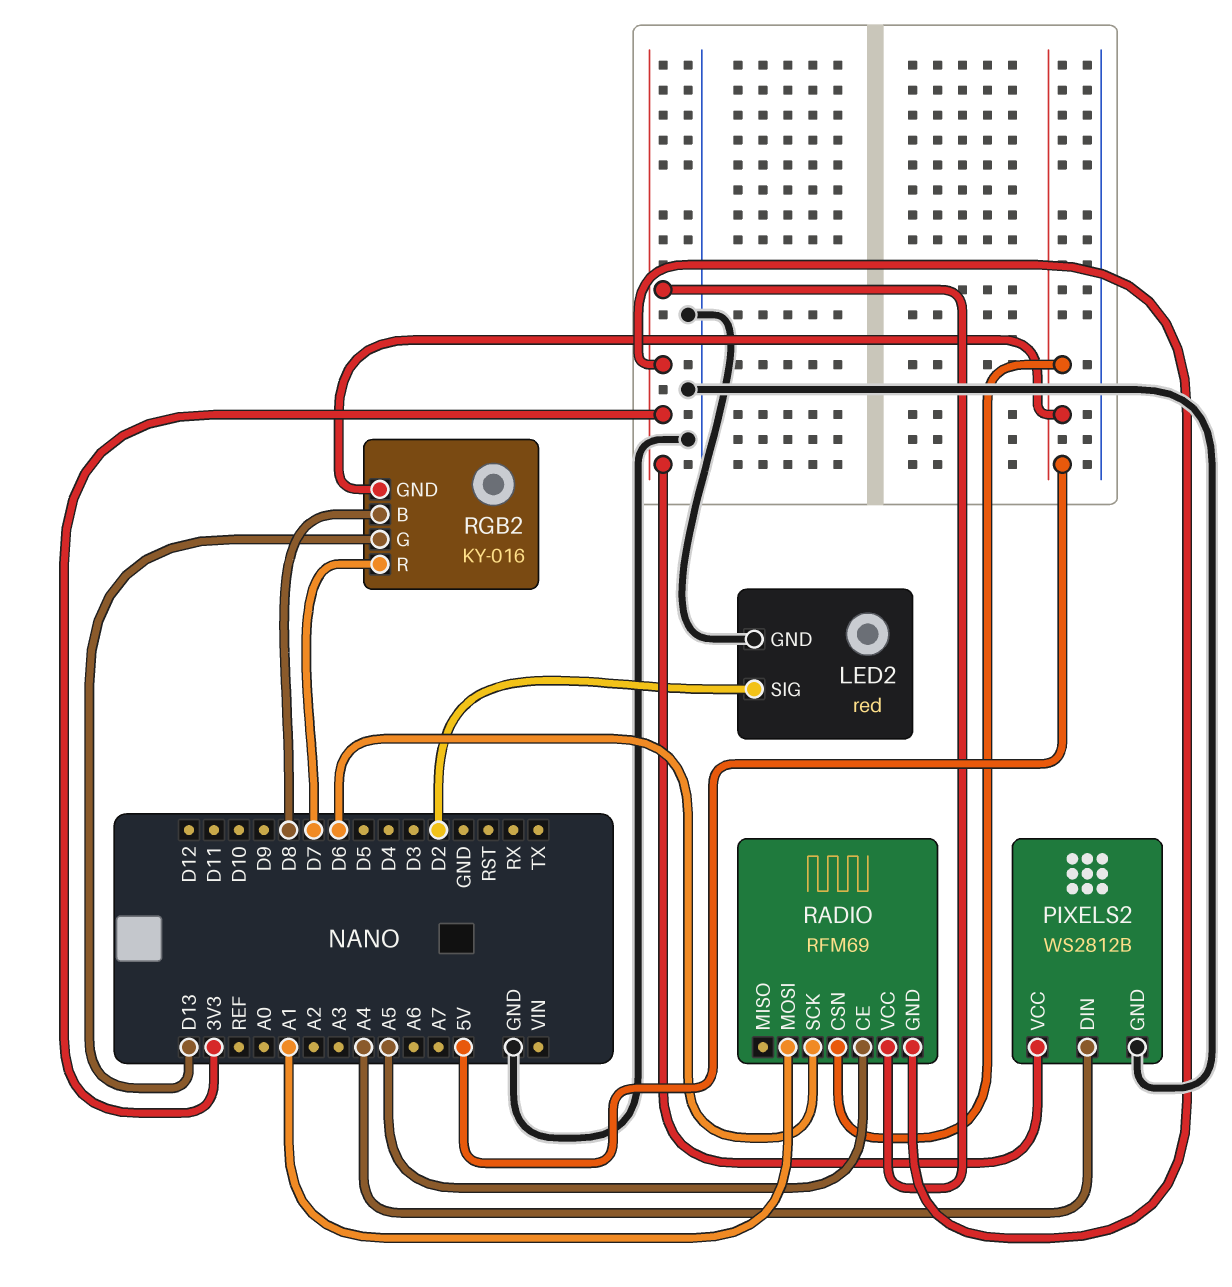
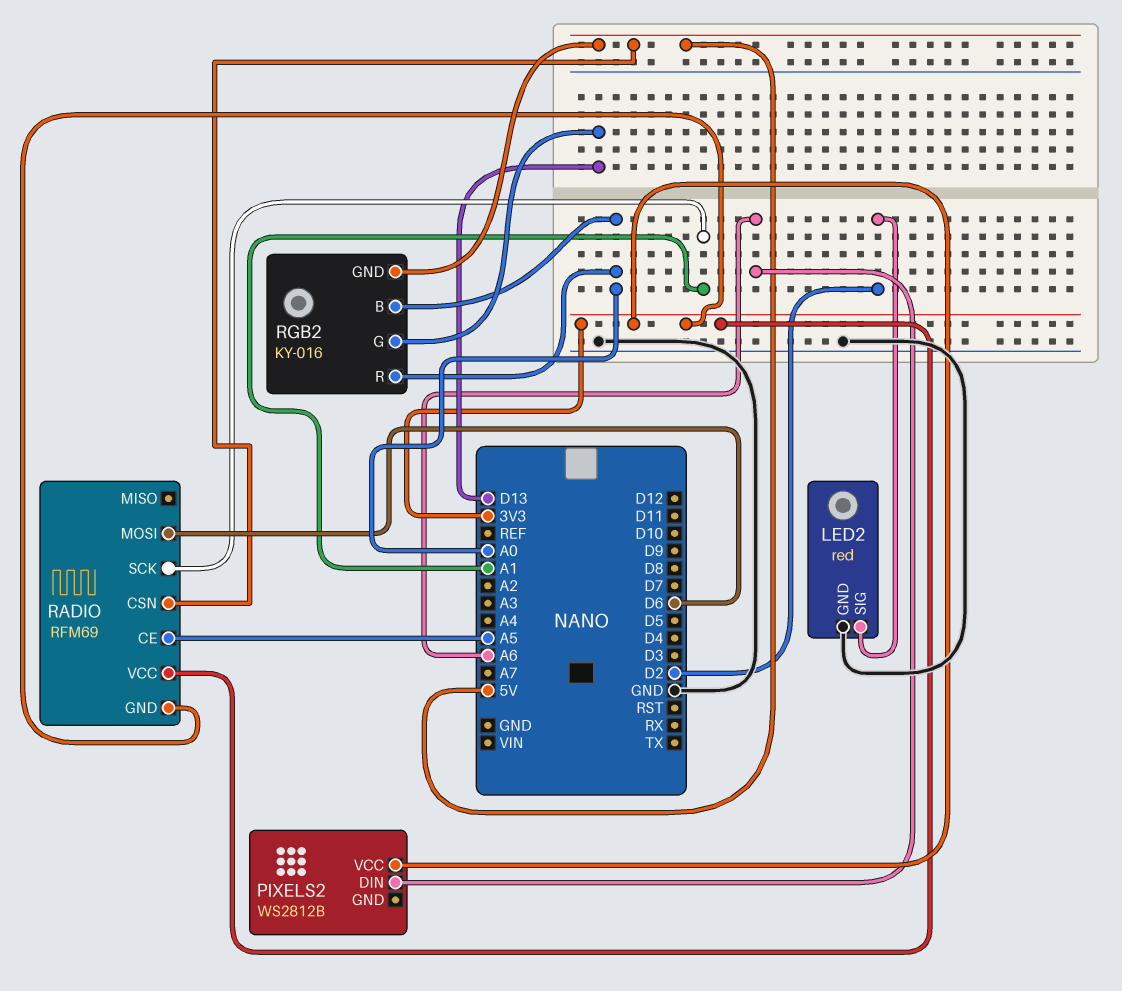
PIXELS2 pin DIN: A4 -> A6
PIXELS2 pin GND: GND -> none
RADIO pin MOSI: A1 -> D6
RADIO pin SCK: D6 -> A1
RGB2 pin B: D8 -> A0
RGB2 pin R: D7 -> A0

